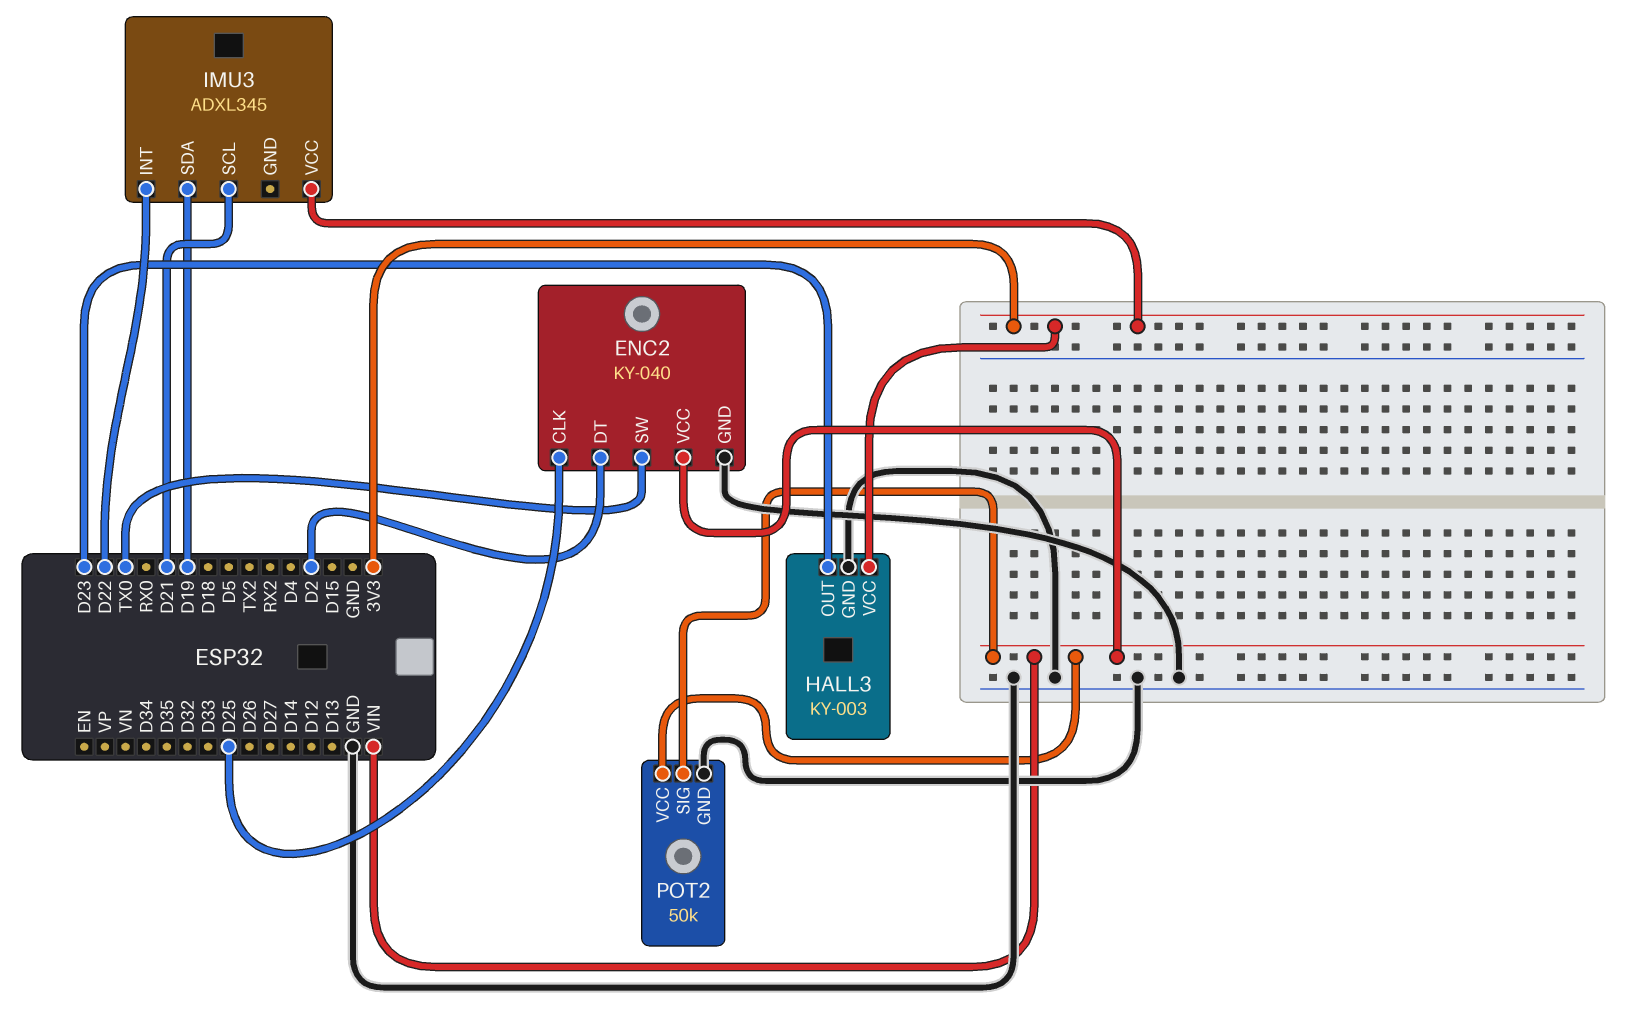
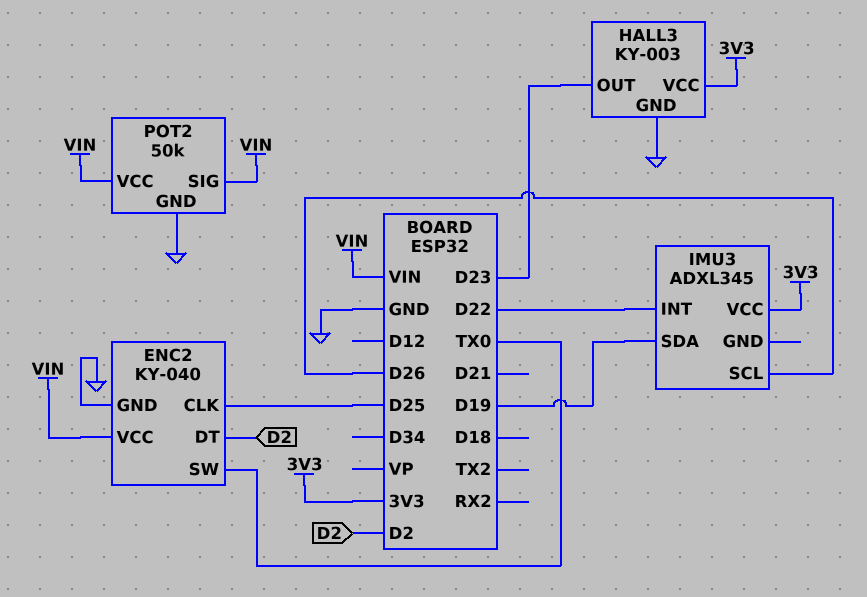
IMU3 pin SCL: D21 -> D26

